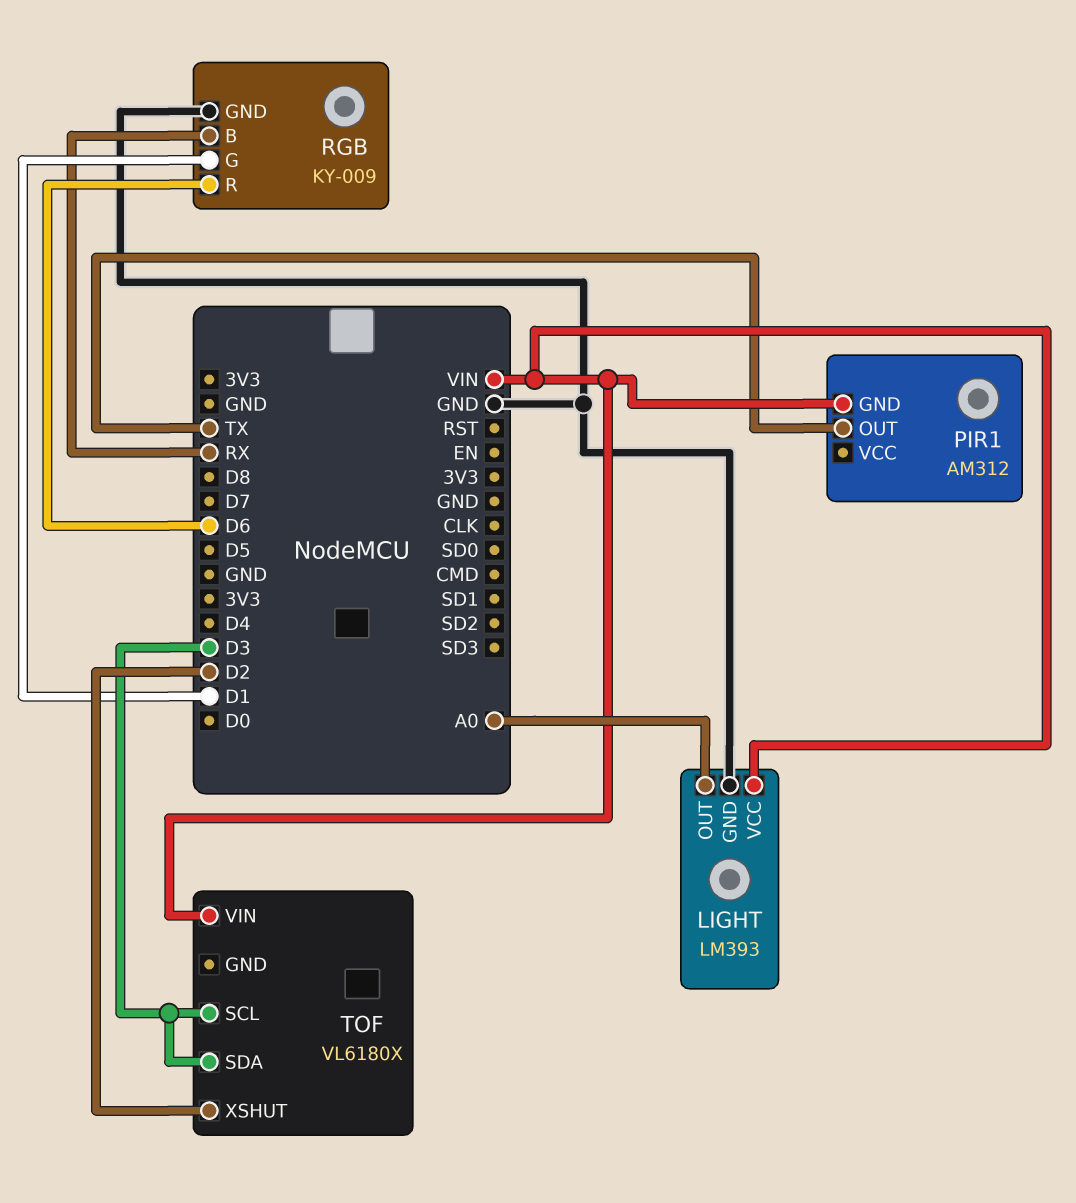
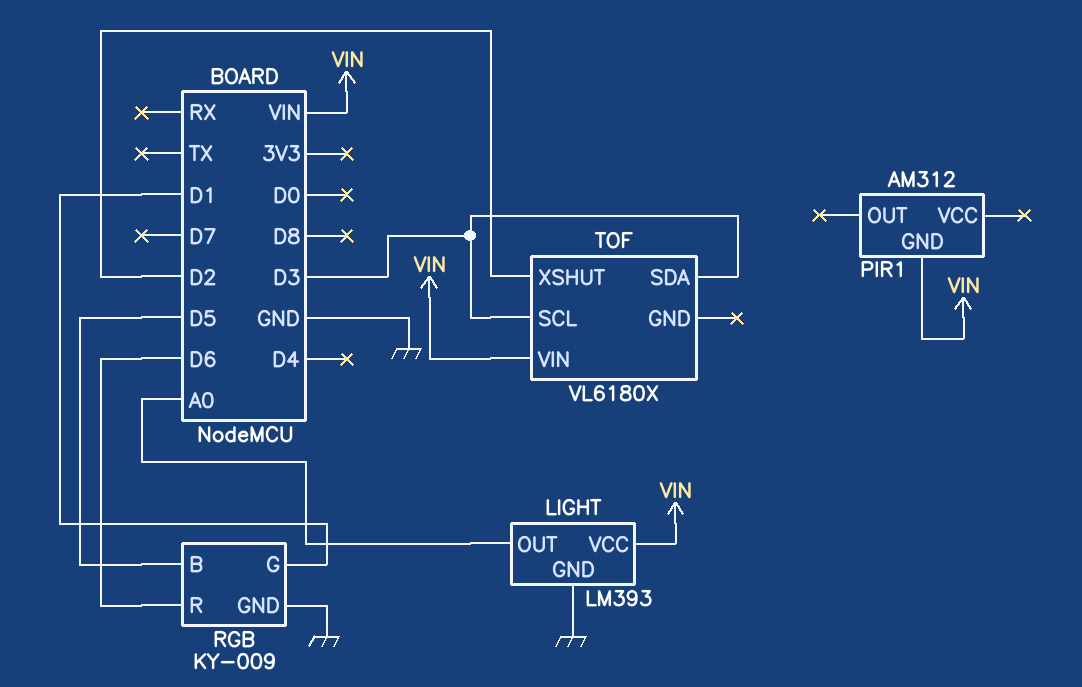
PIR1 pin OUT: TX -> none
RGB pin B: RX -> D5

